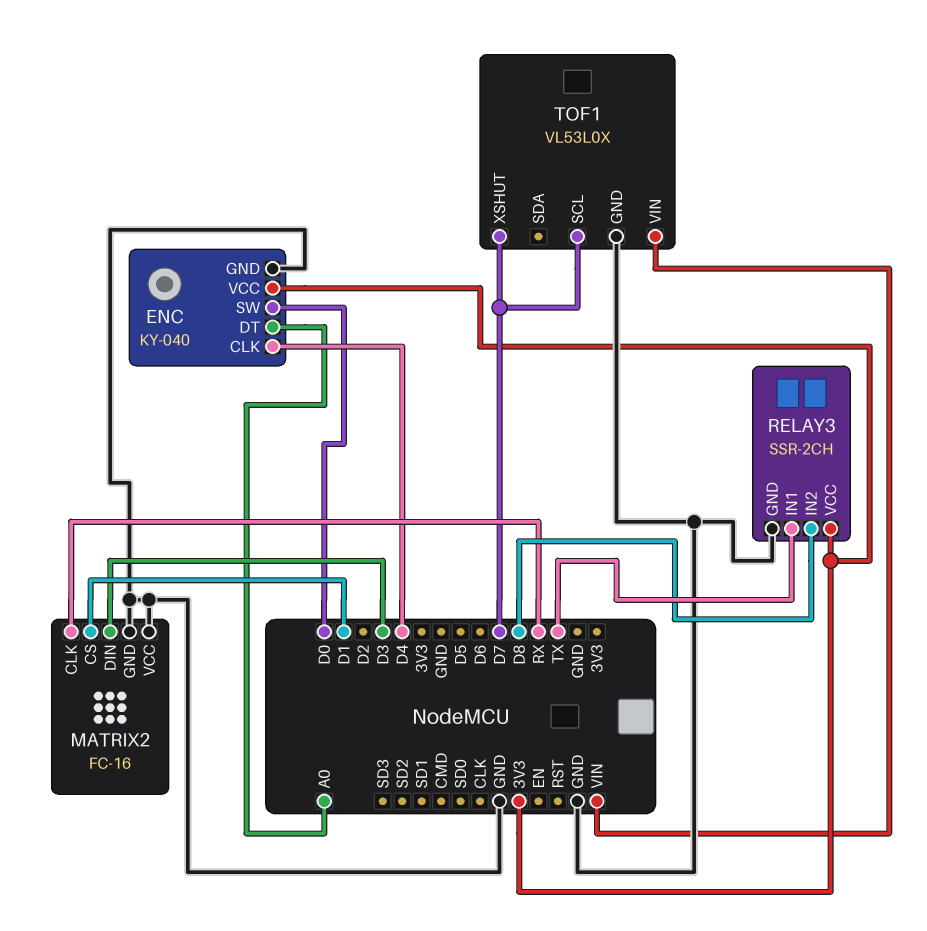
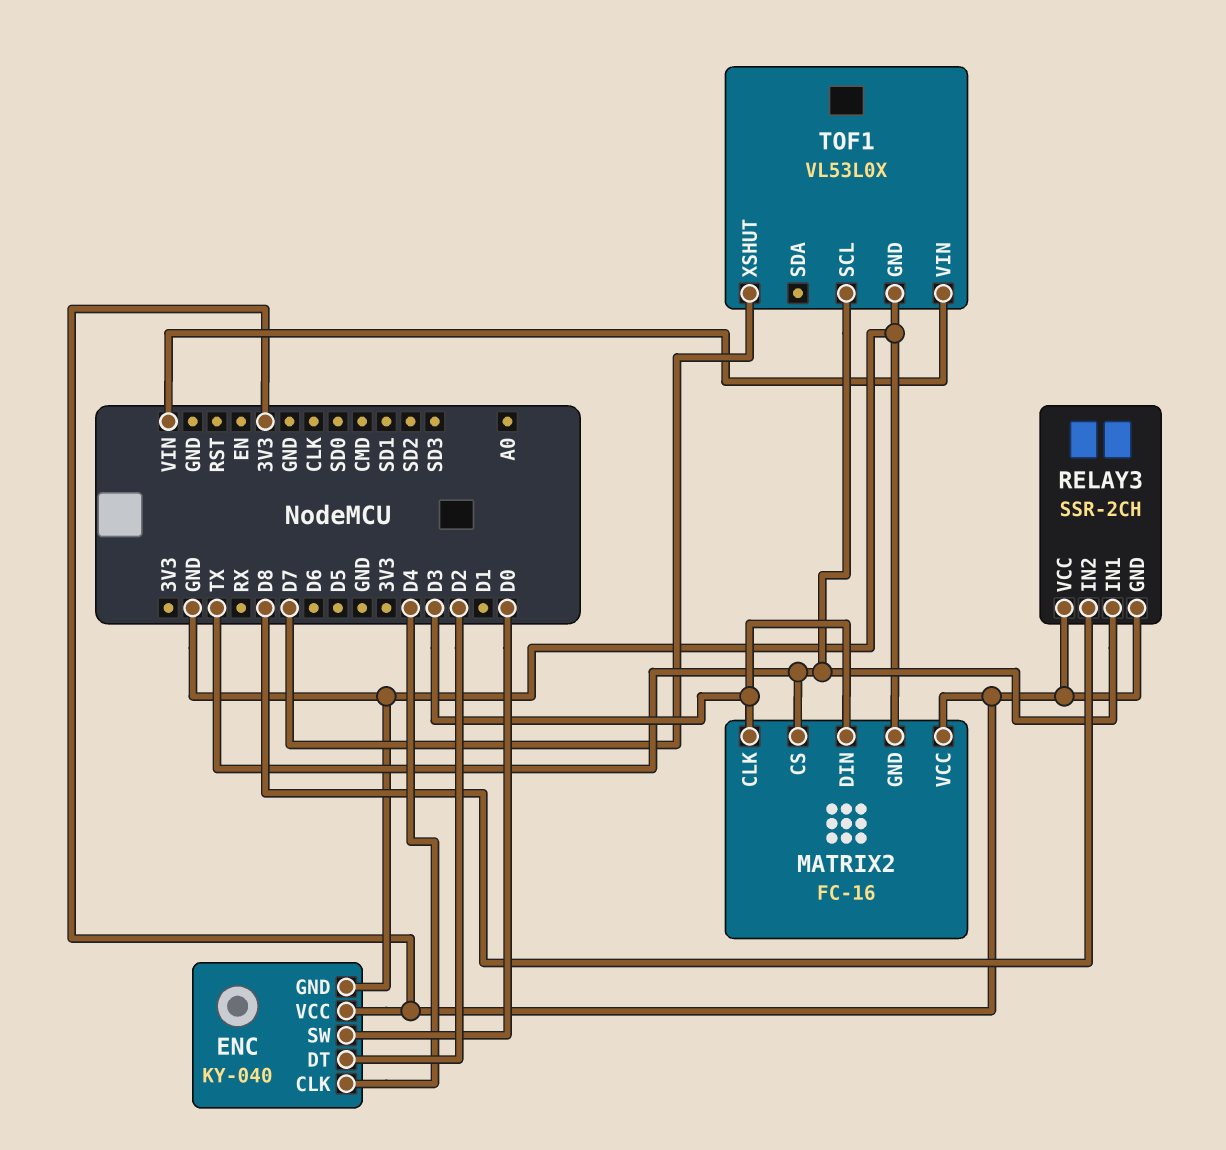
ENC pin DT: A0 -> D2
MATRIX2 pin CLK: RX -> D3
MATRIX2 pin CS: D1 -> TX
MATRIX2 pin VCC: GND -> 3V3
RELAY3 pin GND: GND -> 3V3
TOF1 pin SCL: D7 -> TX

